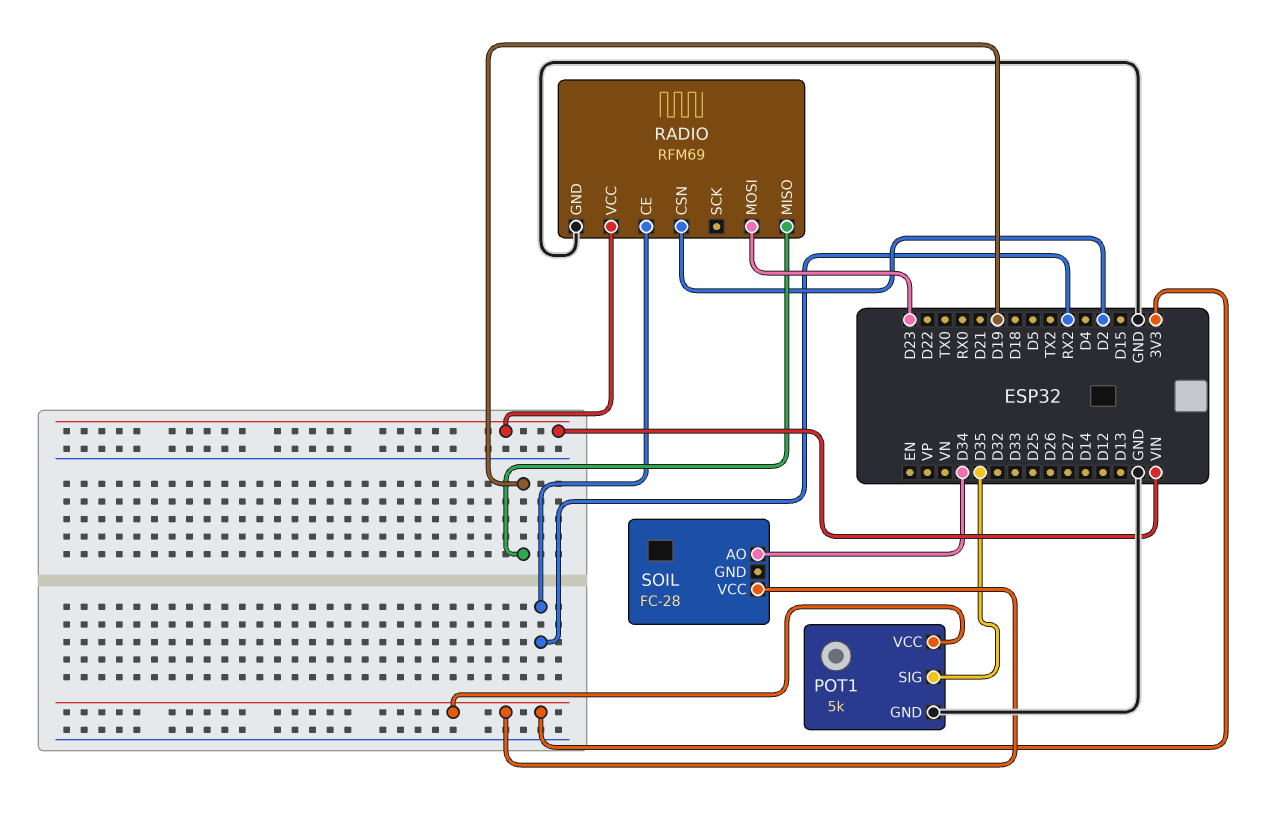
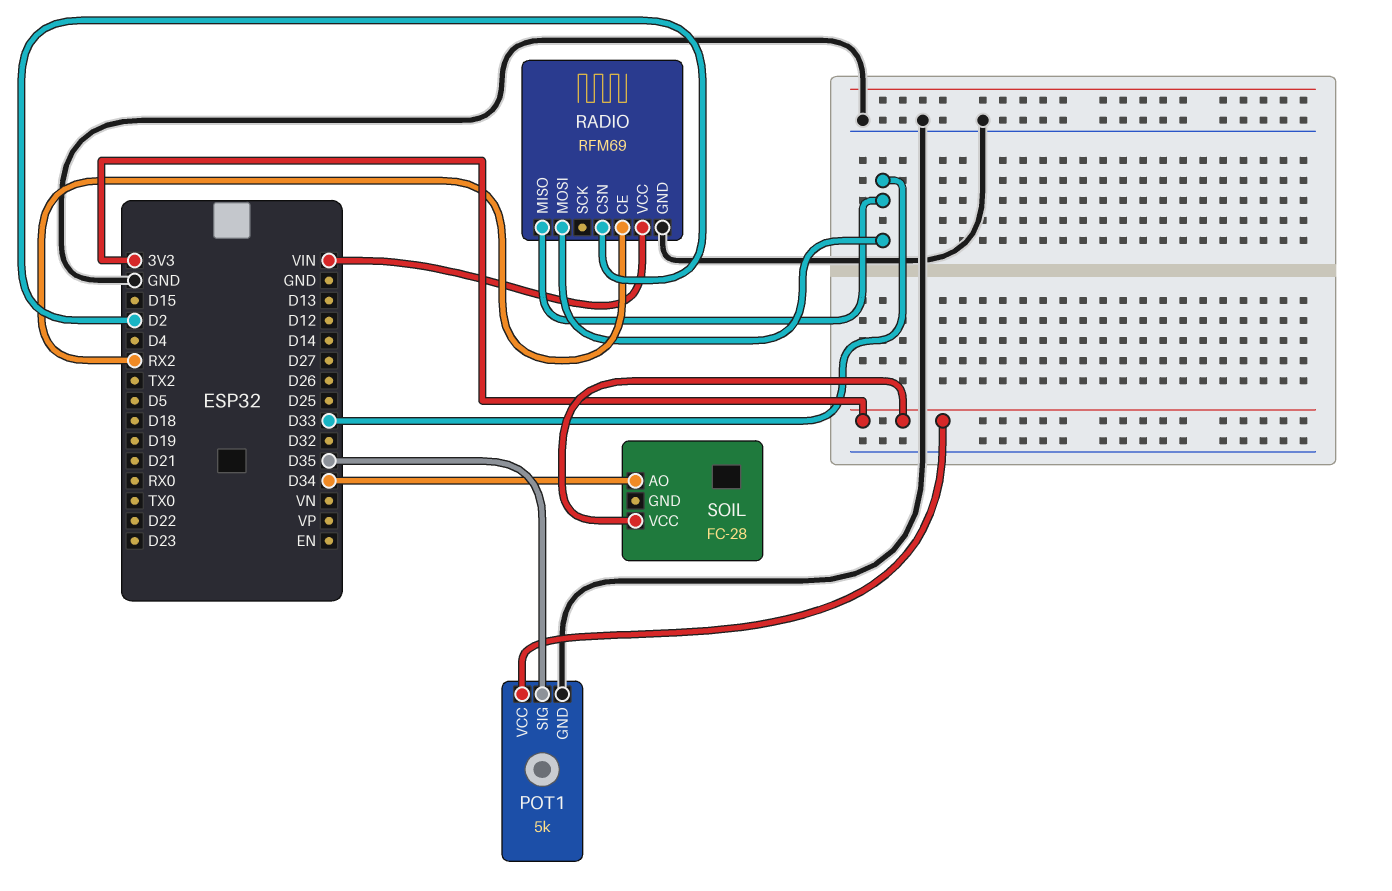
RADIO pin MISO: D19 -> D33
RADIO pin MOSI: D23 -> D33

